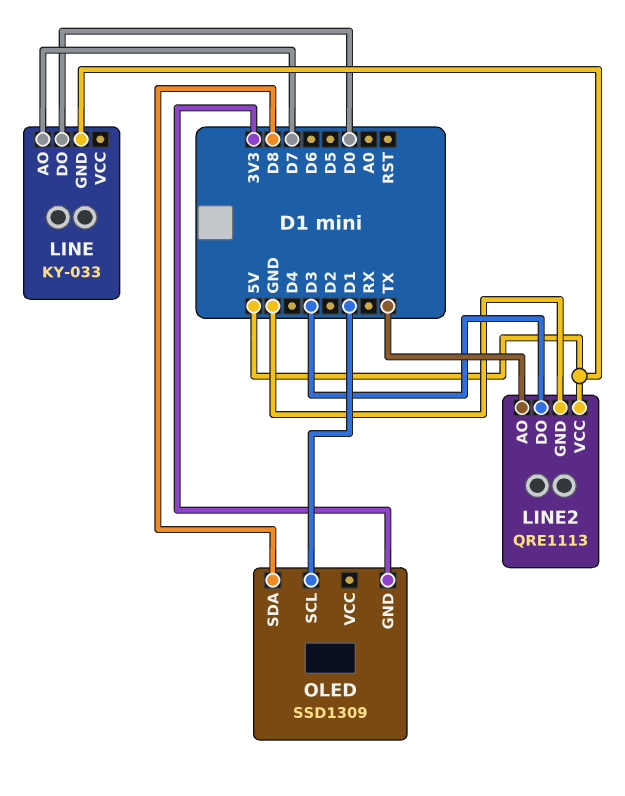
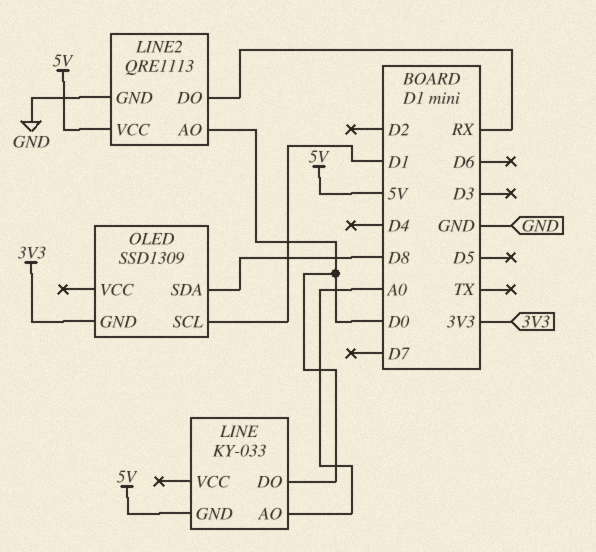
LINE pin AO: D7 -> A0
LINE2 pin AO: TX -> D0
LINE2 pin DO: D3 -> RX

